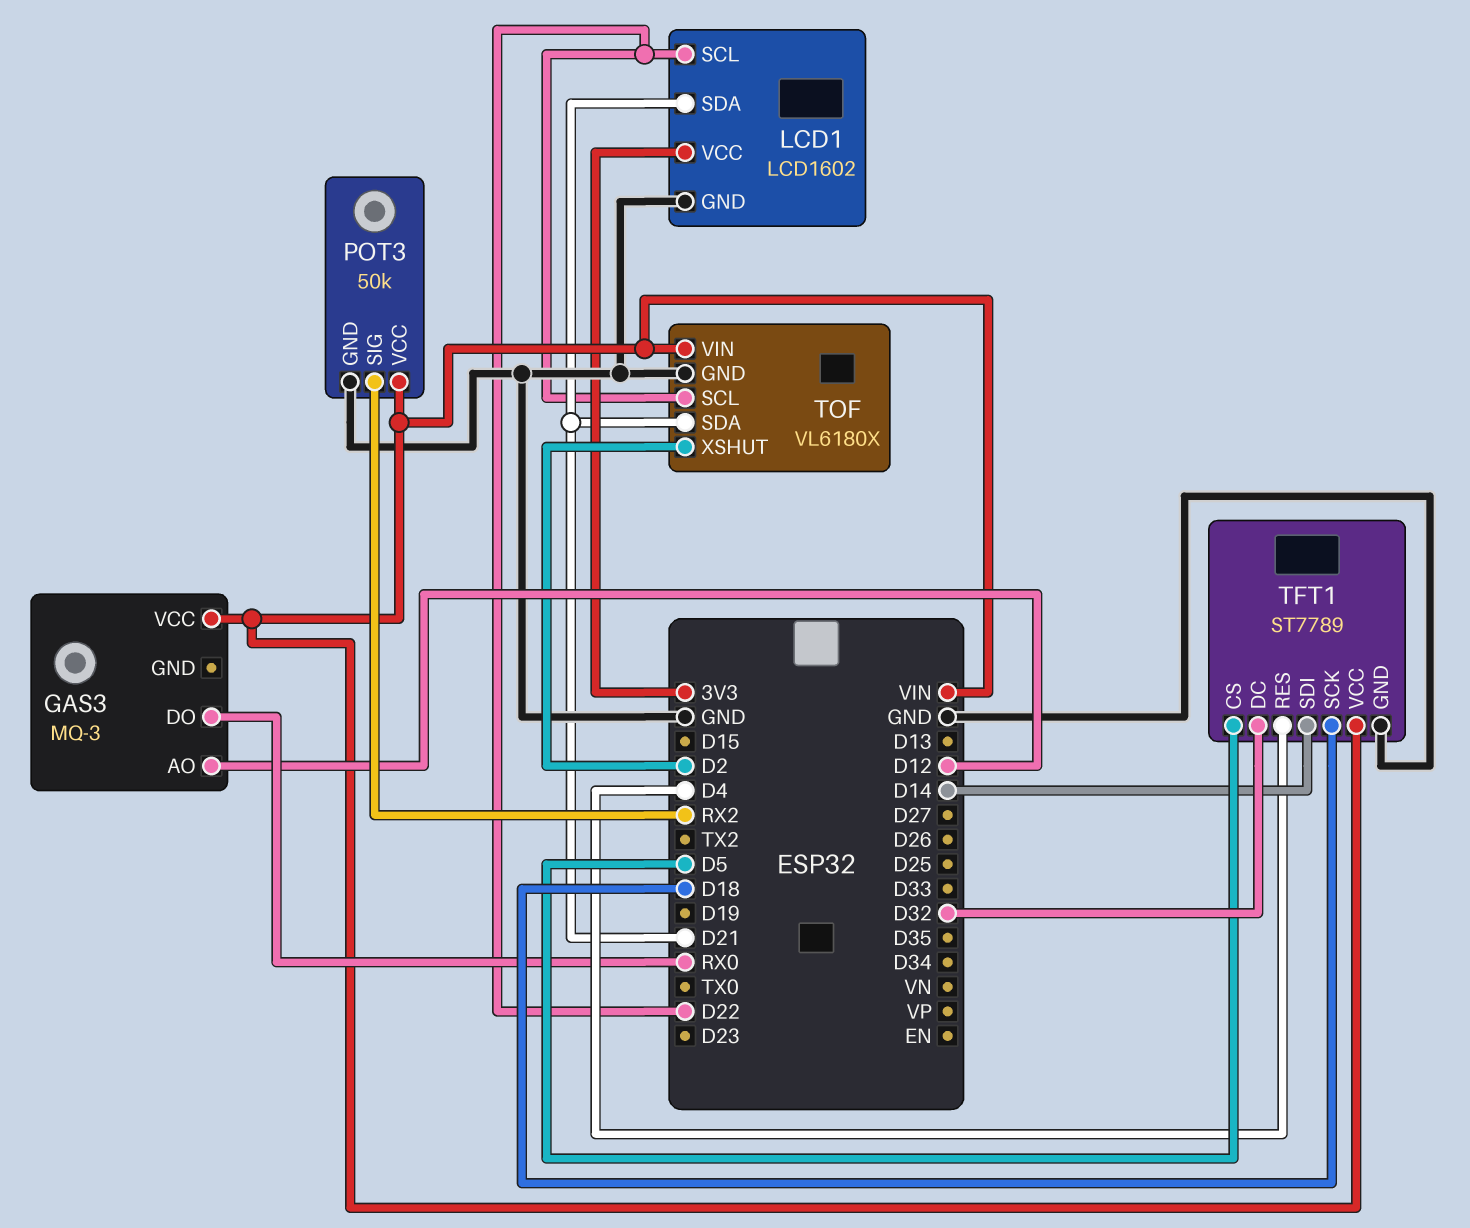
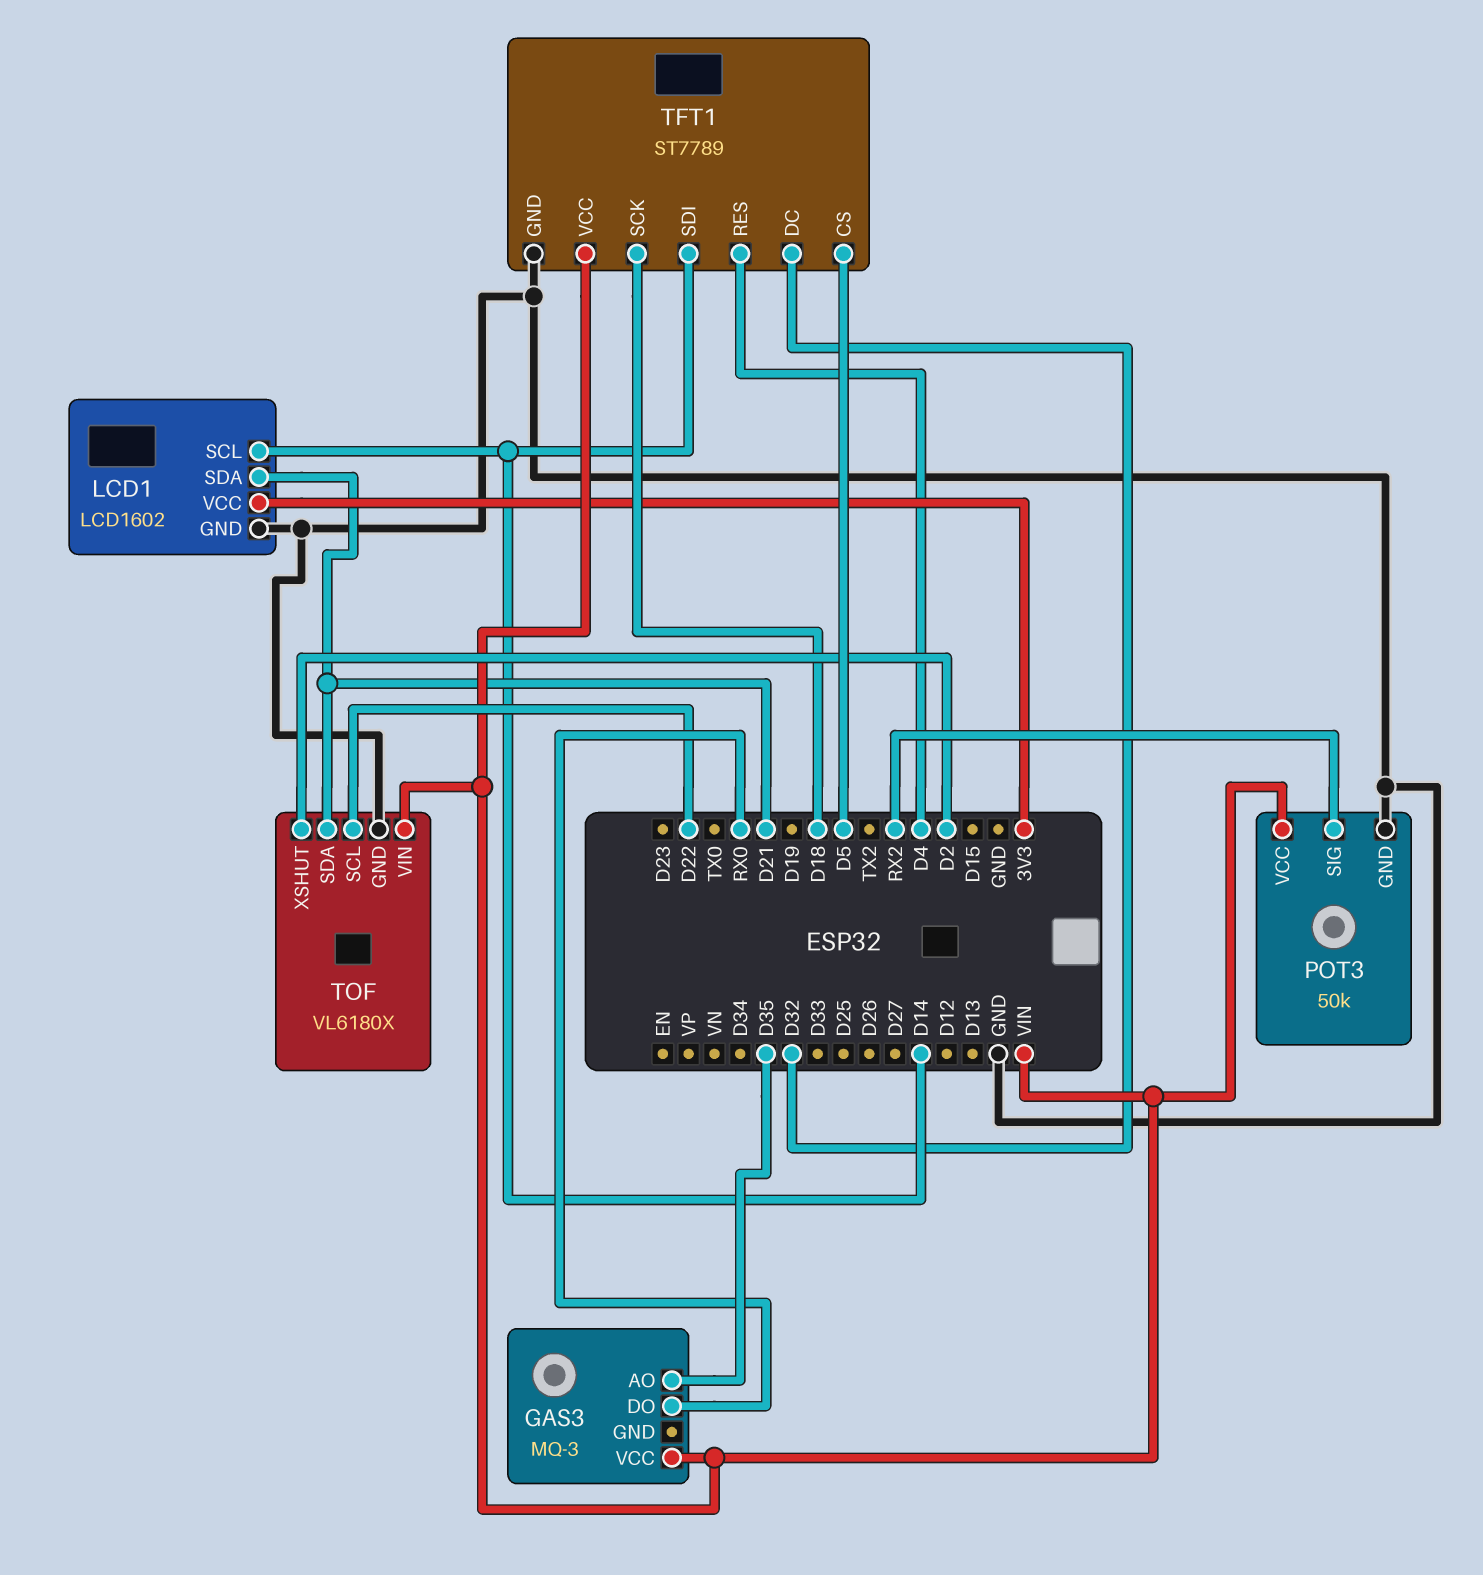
GAS3 pin AO: D12 -> D35
LCD1 pin SCL: D22 -> D14

